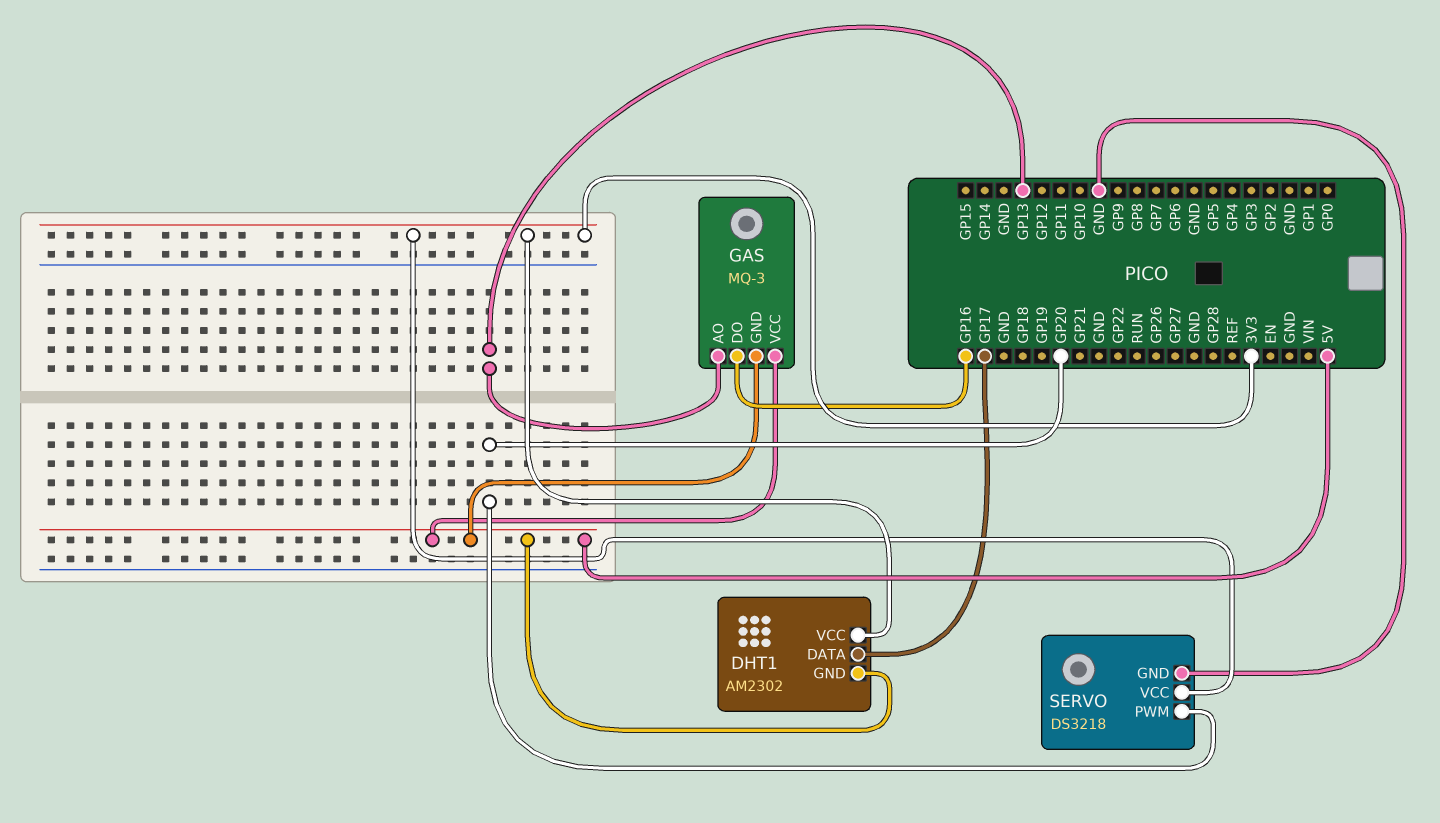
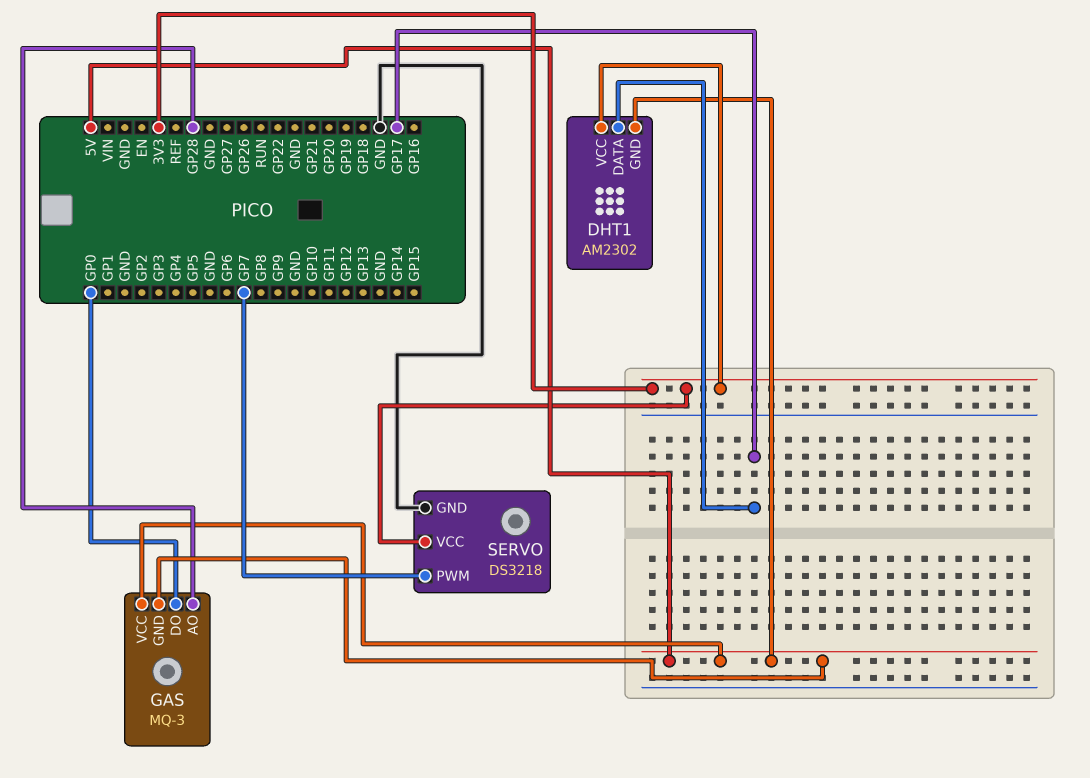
GAS pin AO: GP13 -> GP28
GAS pin DO: GP16 -> GP0
SERVO pin PWM: GP20 -> GP7

